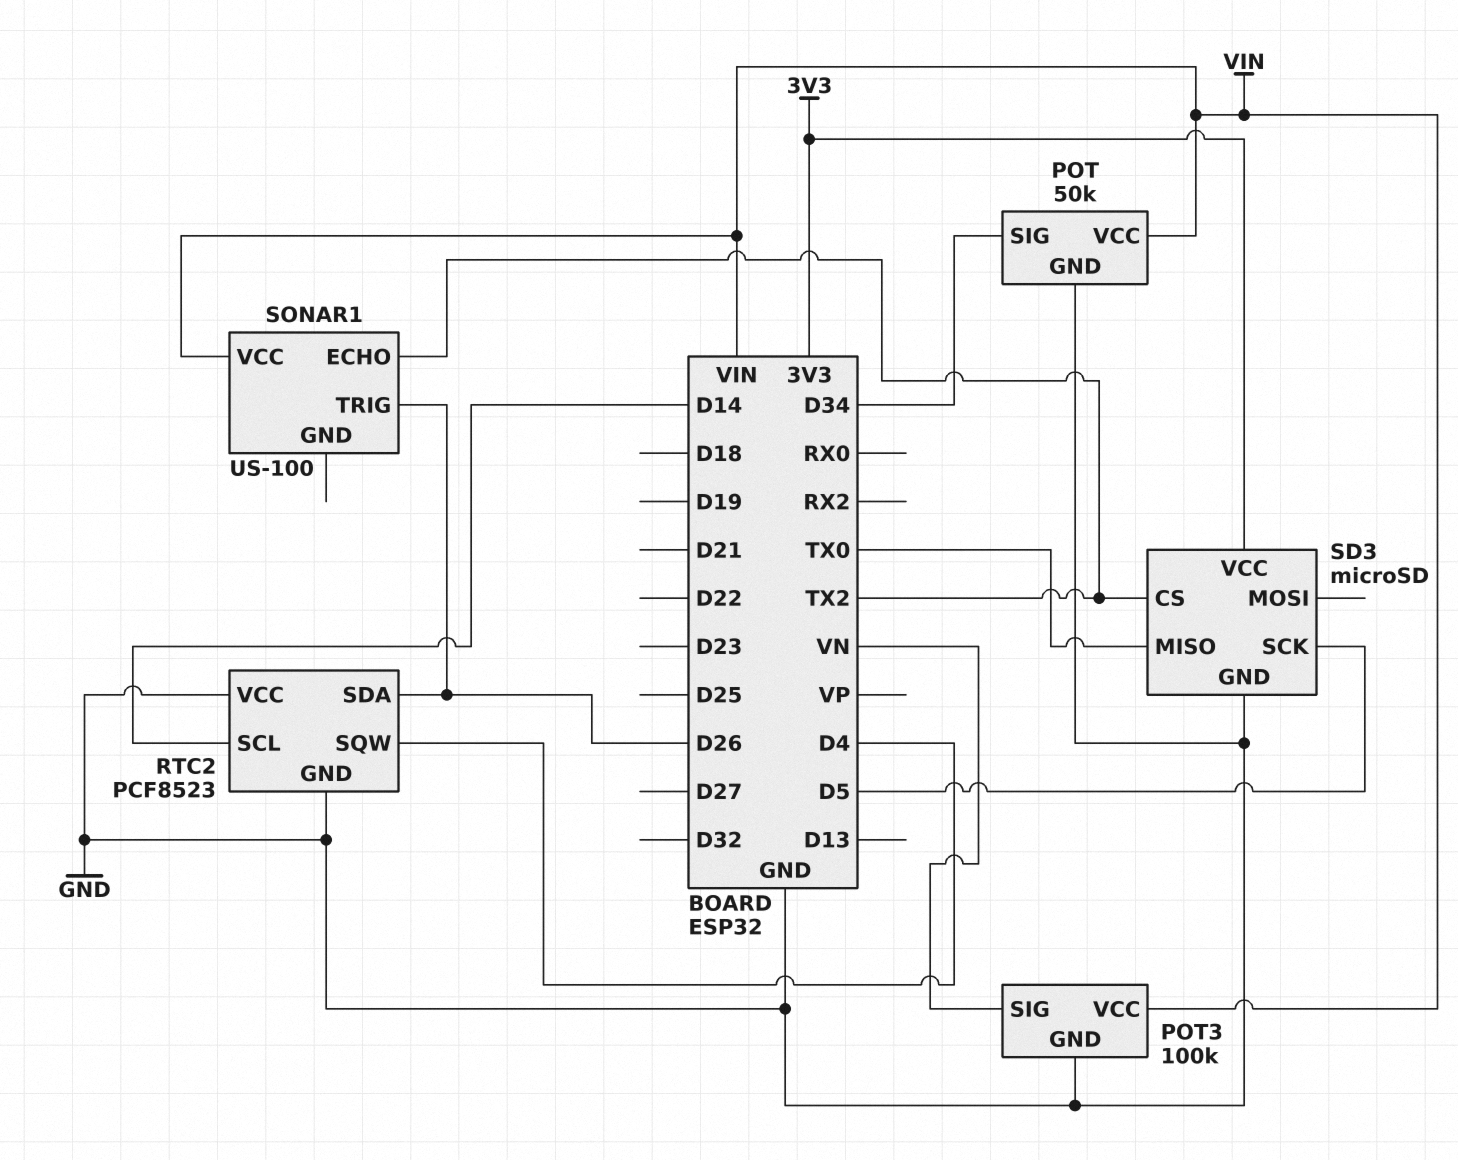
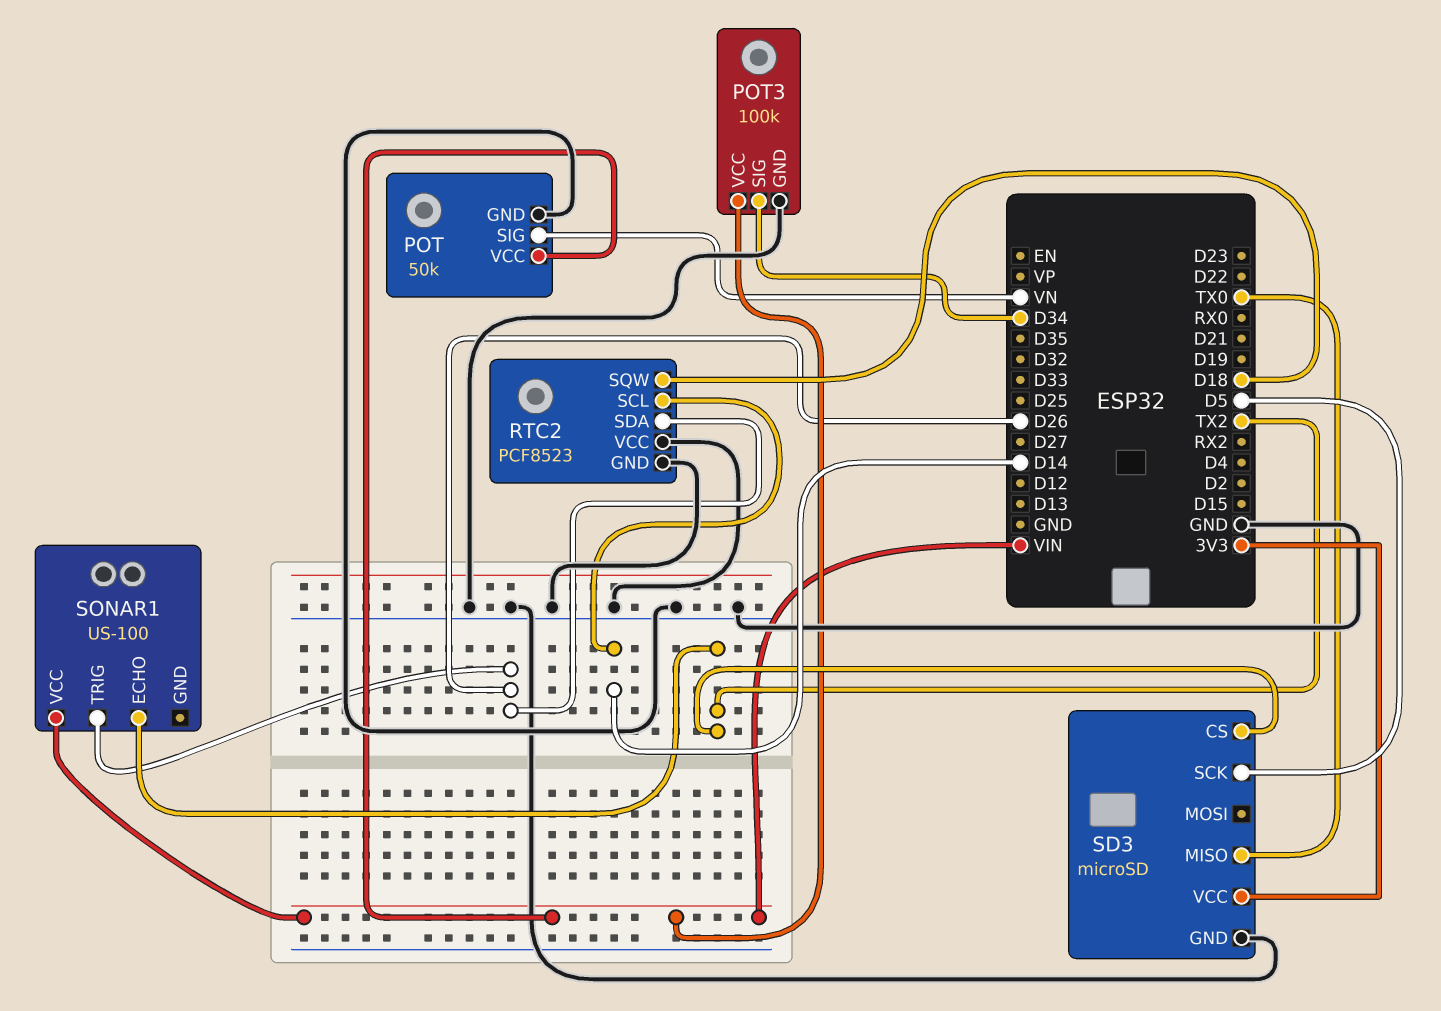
POT pin SIG: D34 -> VN
POT3 pin SIG: VN -> D34
RTC2 pin SQW: D4 -> D18

